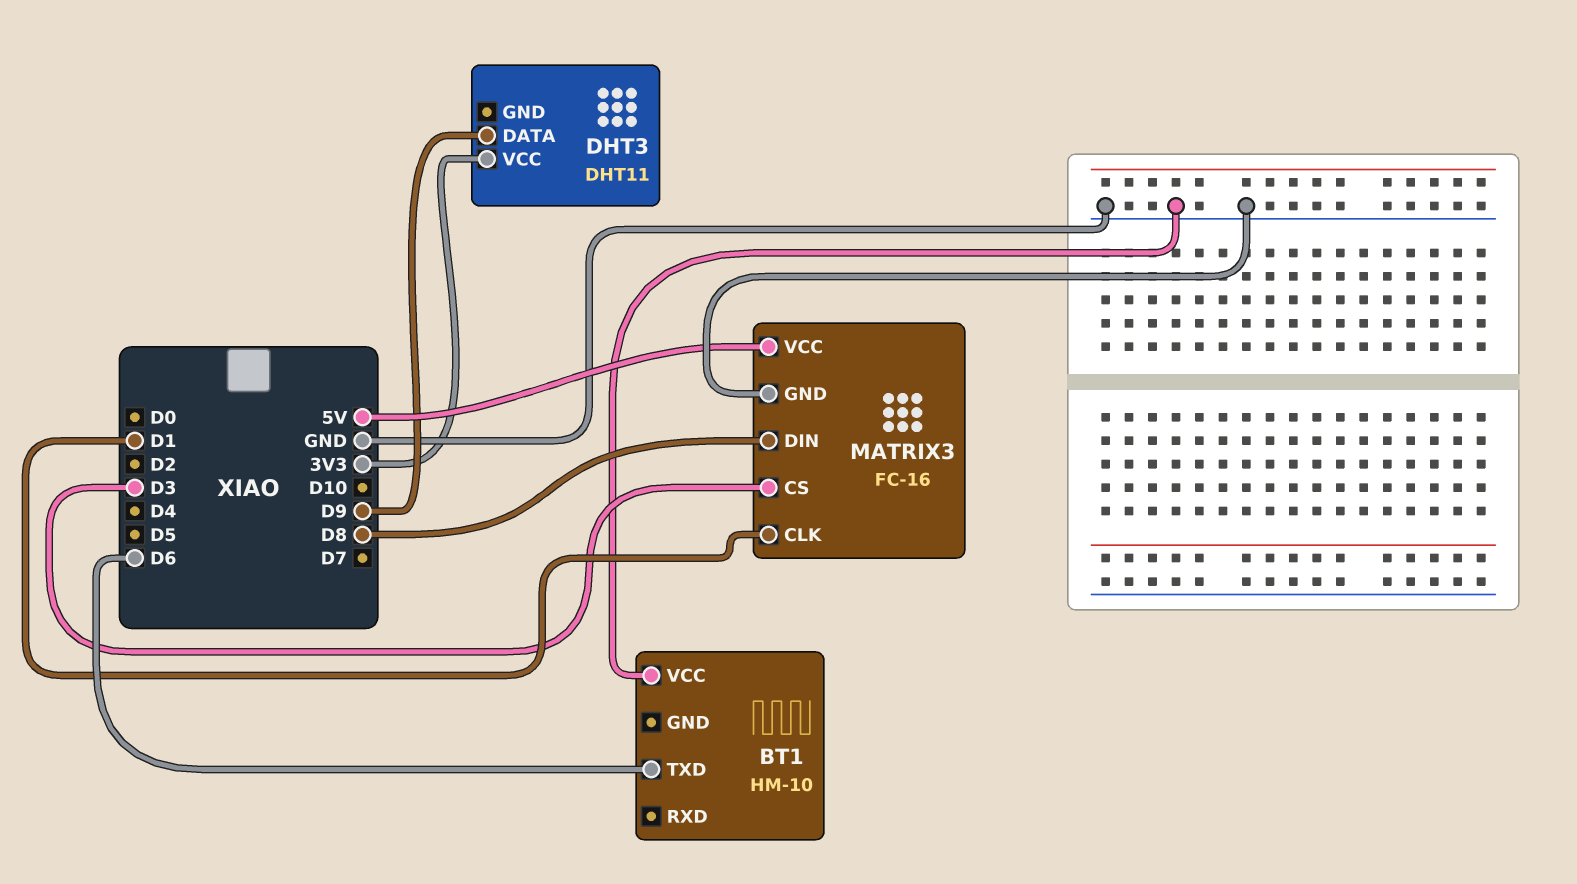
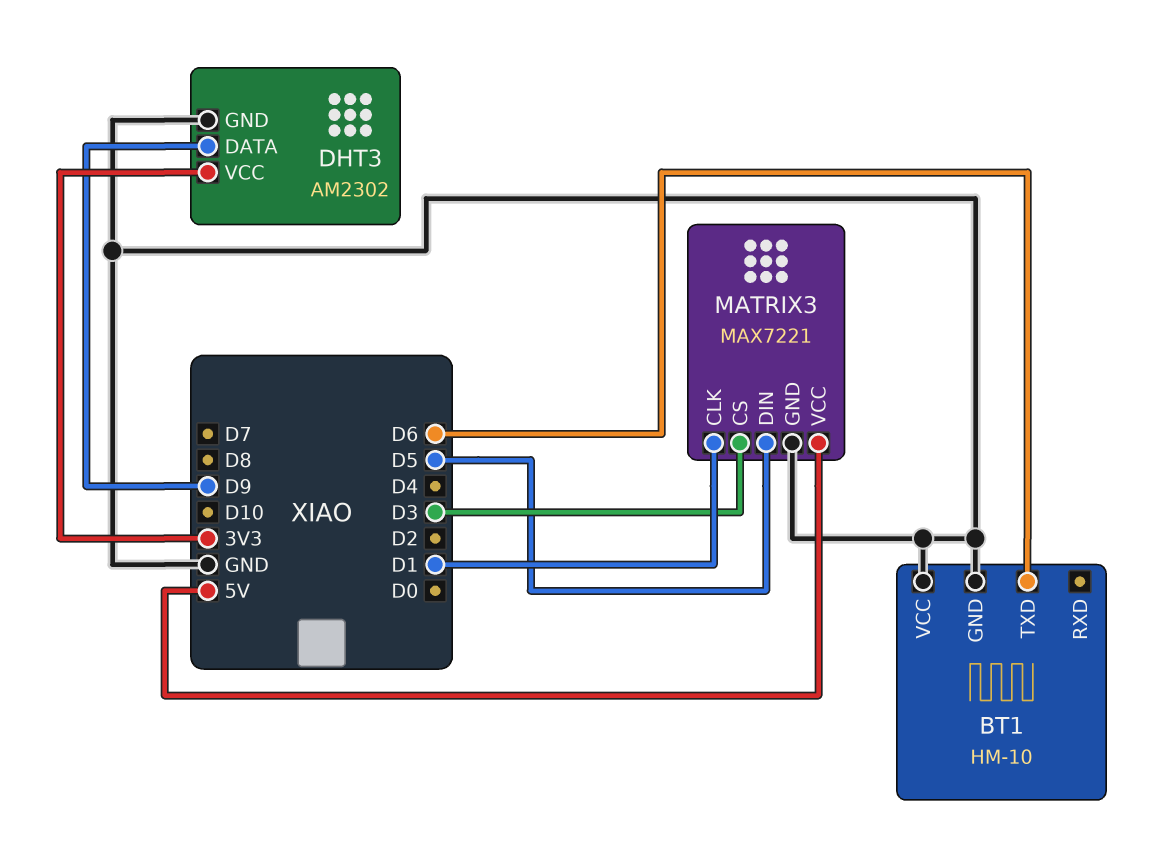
BT1 pin GND: none -> GND
DHT3: DHT11 -> AM2302
DHT3 pin GND: none -> GND
MATRIX3: FC-16 -> MAX7221
MATRIX3 pin DIN: D8 -> D5

